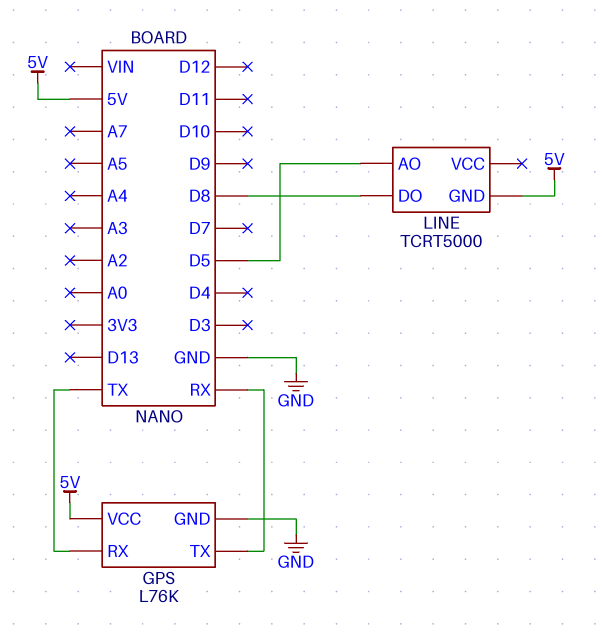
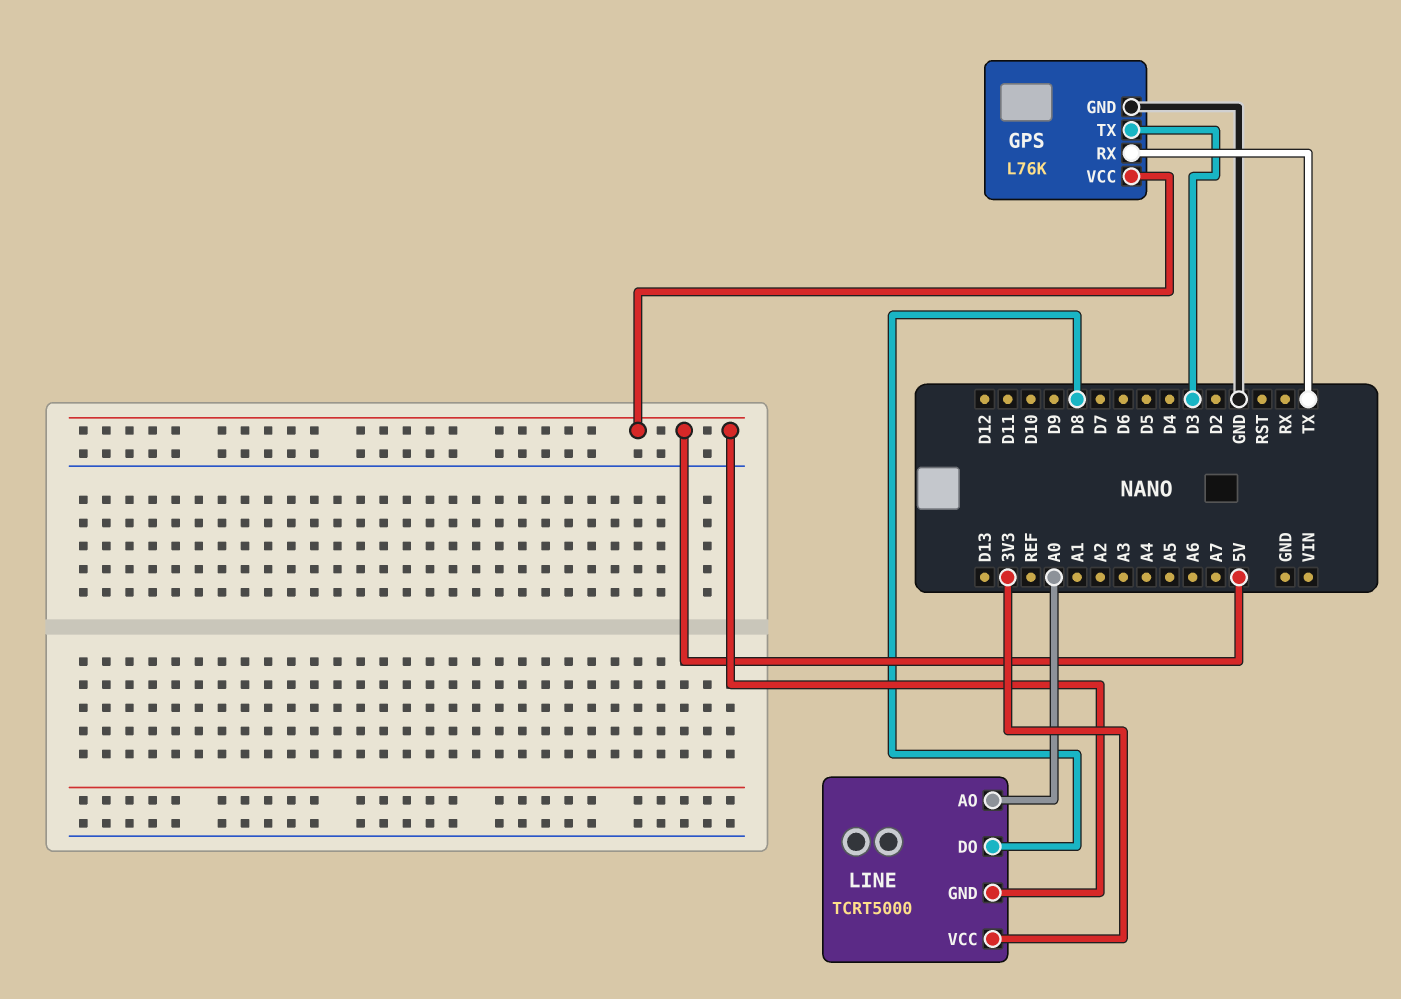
GPS pin TX: RX -> D3
LINE pin AO: D5 -> A0
LINE pin VCC: none -> 3V3

